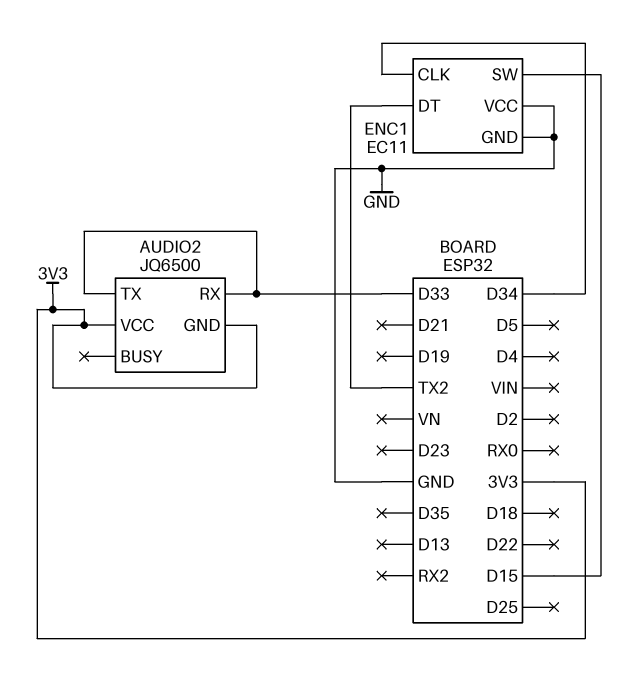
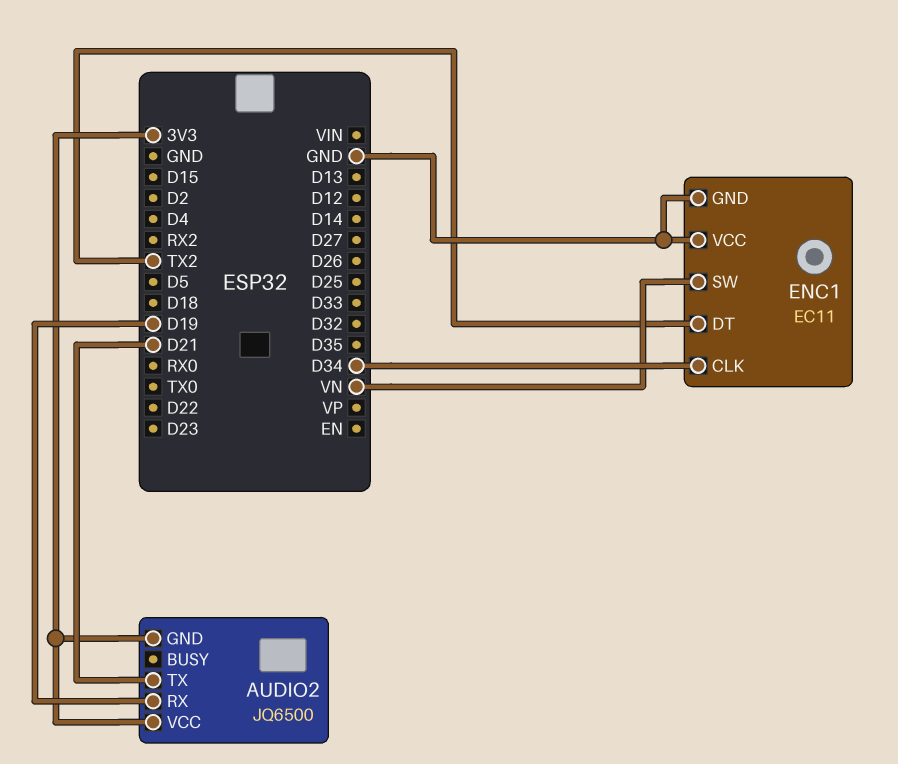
AUDIO2 pin RX: D33 -> D19
AUDIO2 pin TX: D33 -> D21
ENC1 pin SW: D15 -> VN

